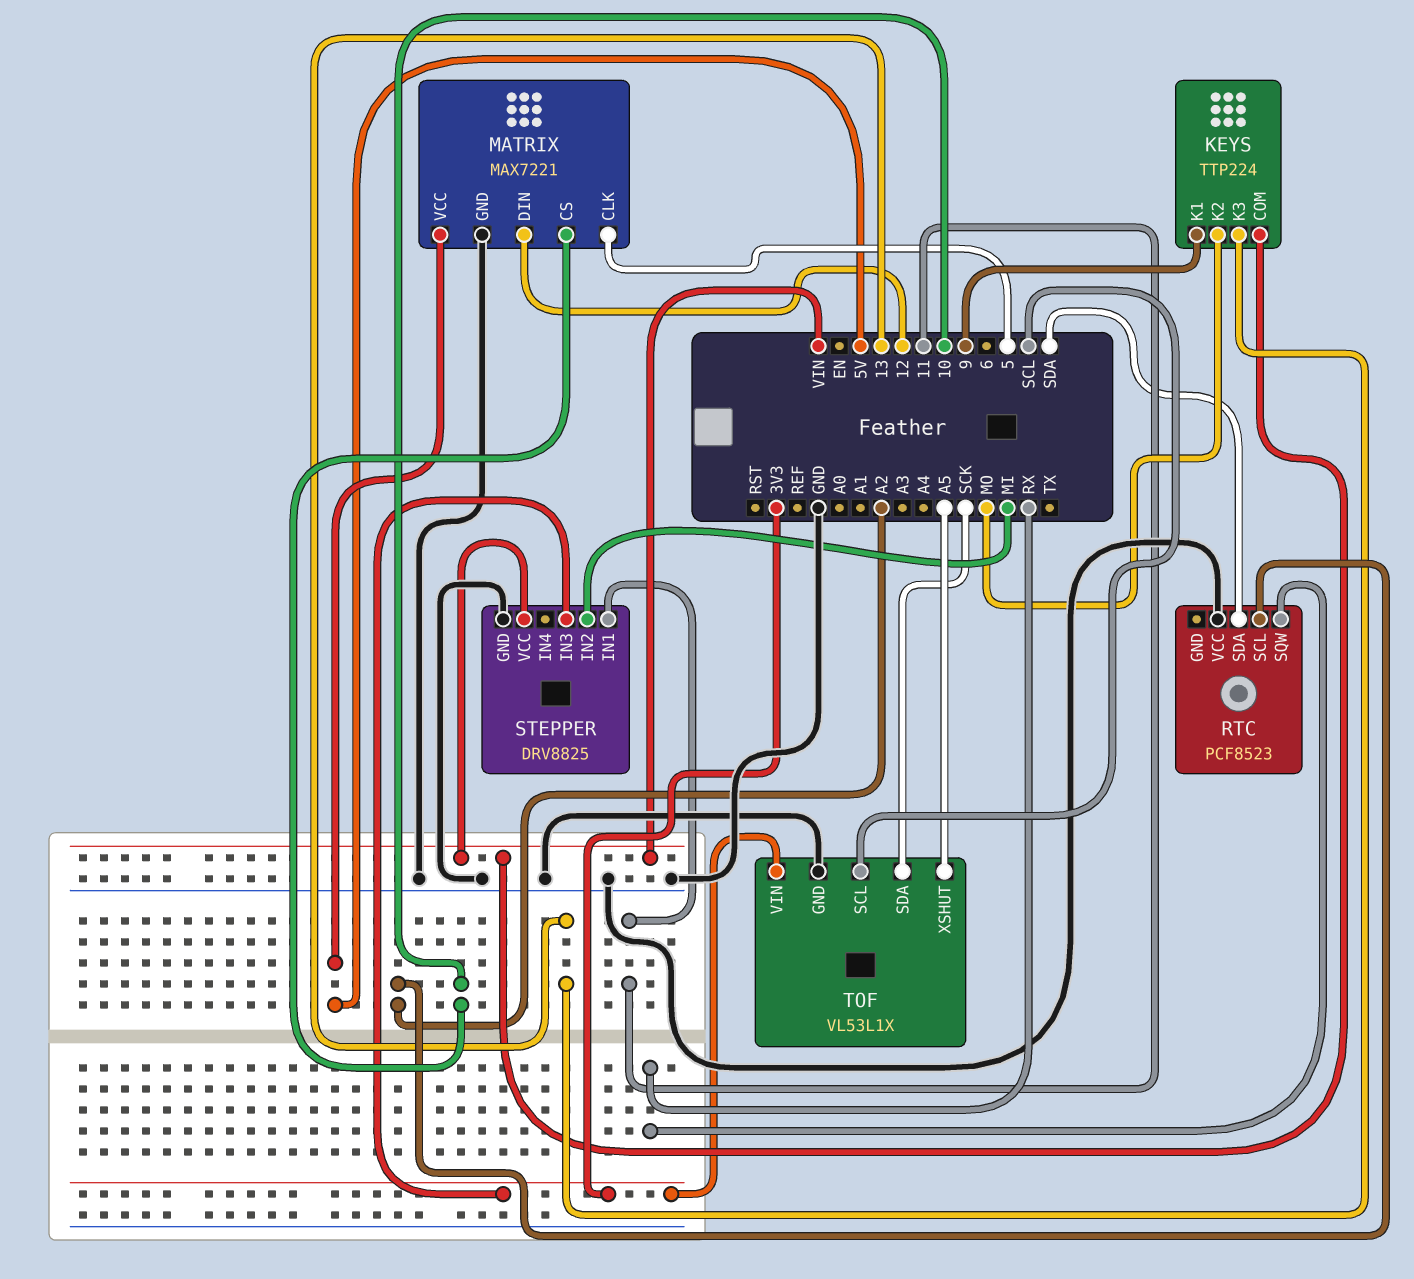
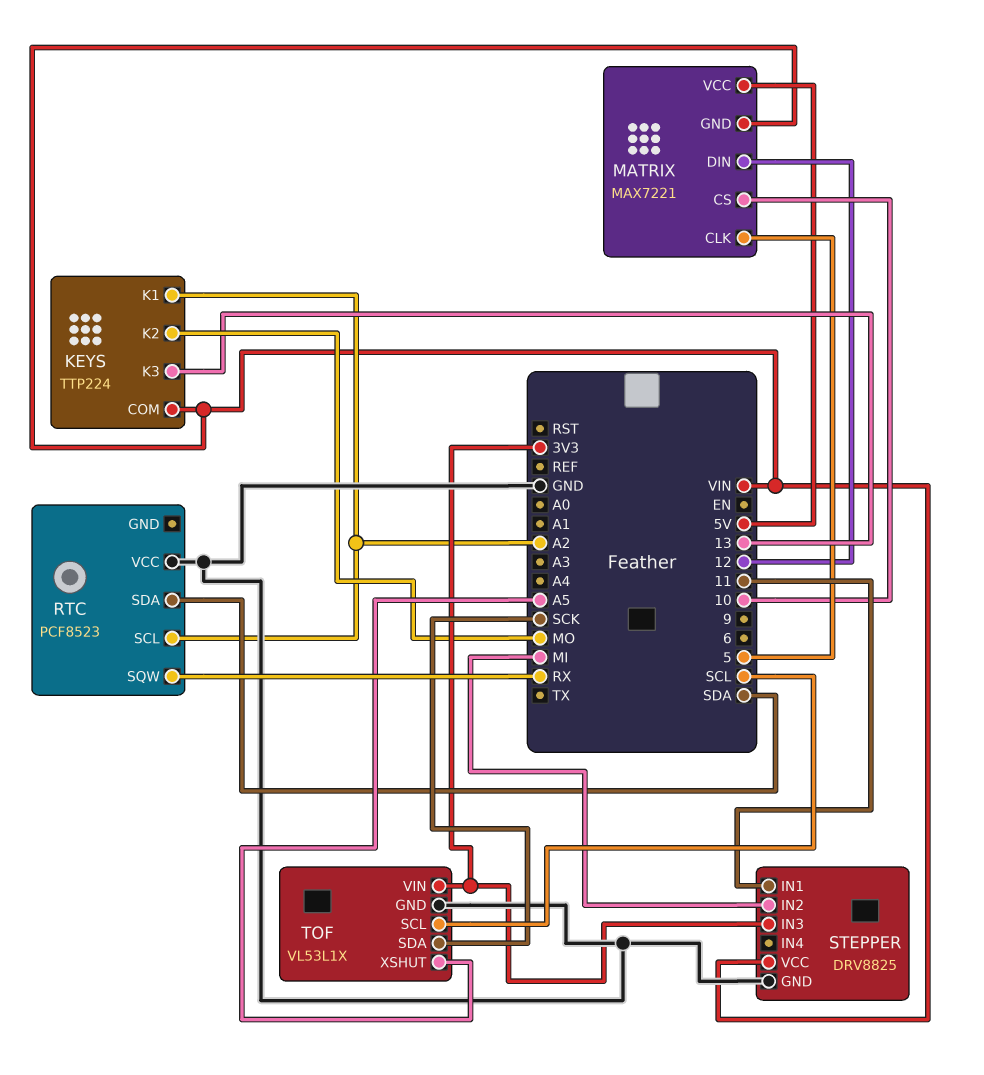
KEYS pin K1: 9 -> A2
MATRIX pin GND: GND -> VIN

